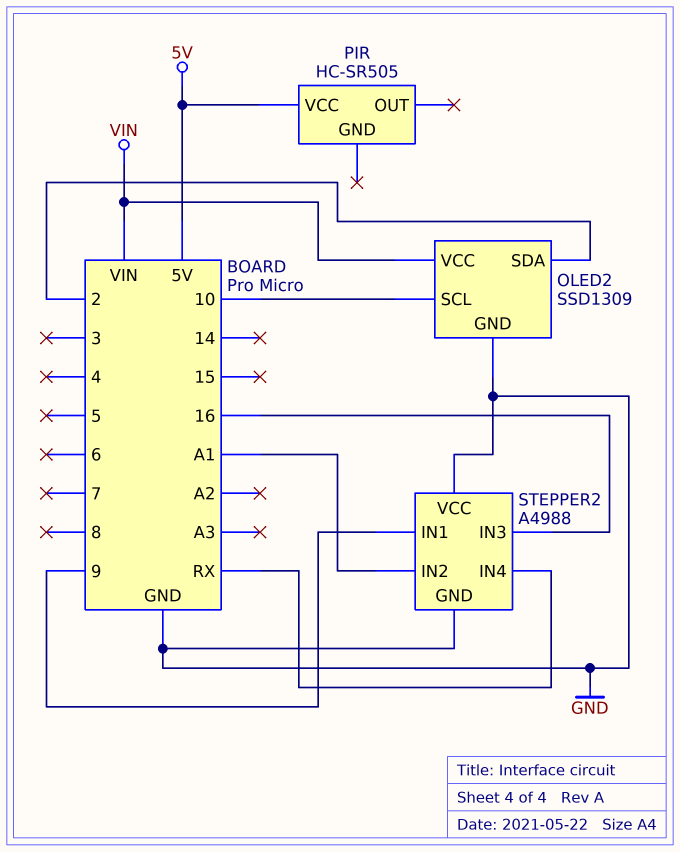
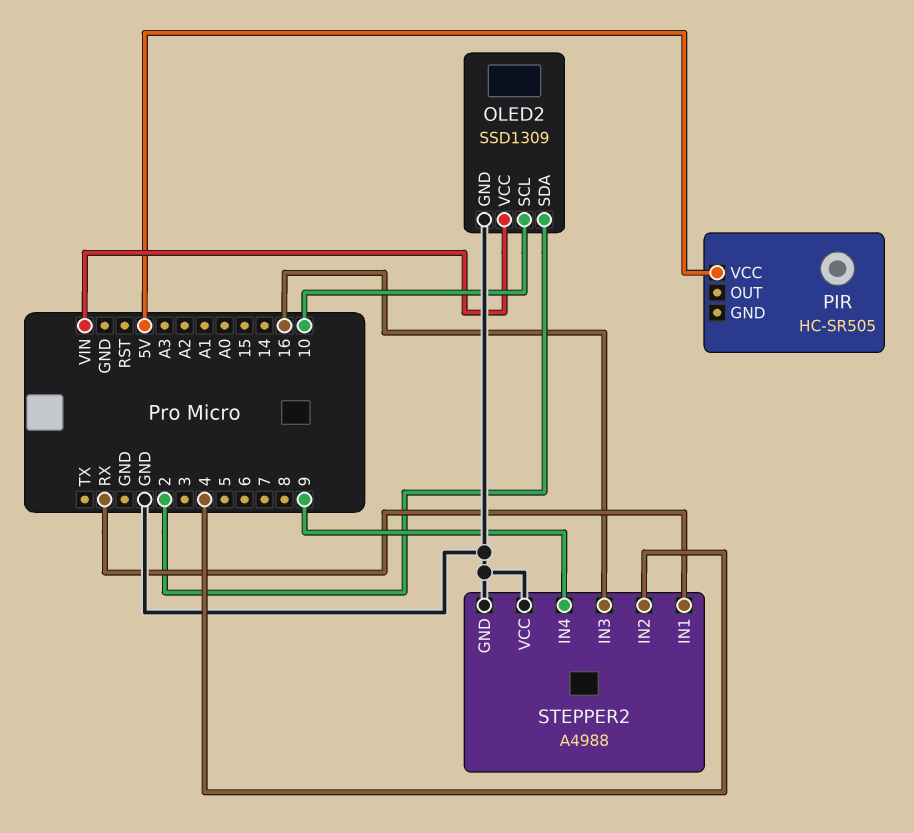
STEPPER2 pin IN1: 9 -> RX
STEPPER2 pin IN2: A1 -> 4
STEPPER2 pin IN4: RX -> 9

